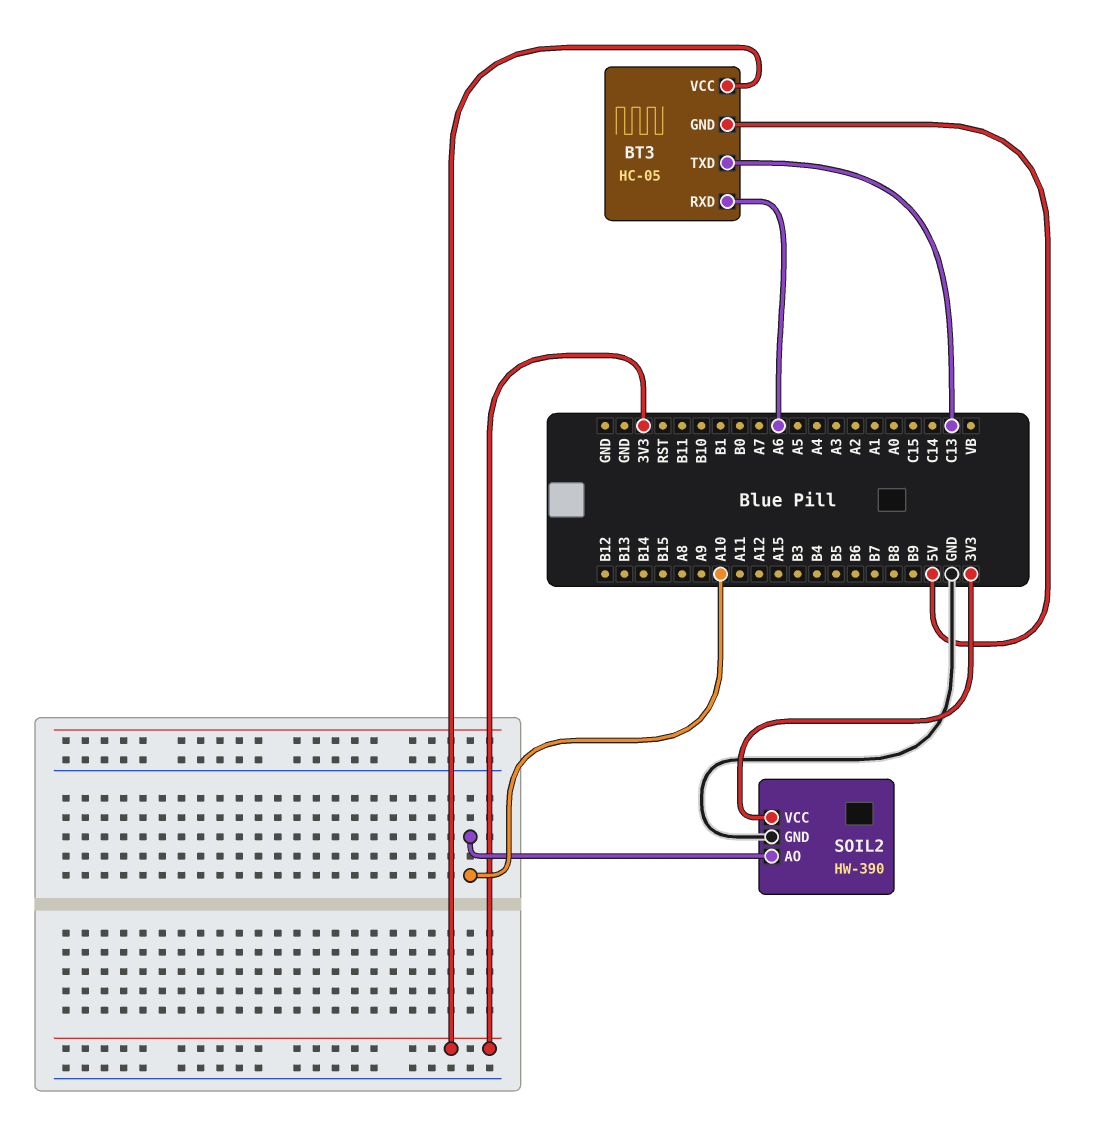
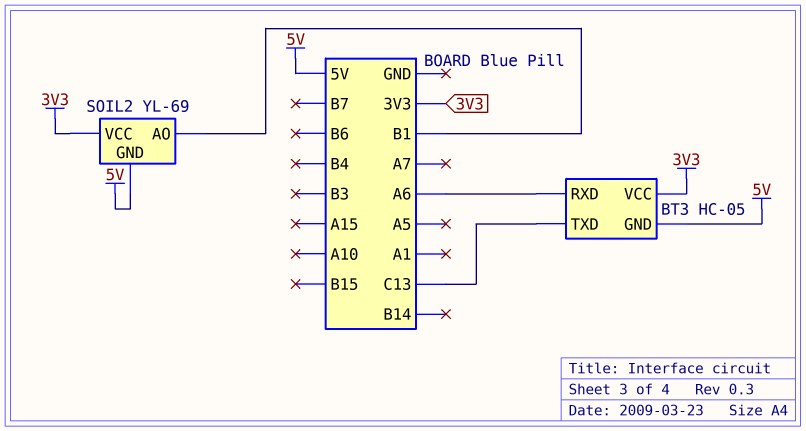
SOIL2: HW-390 -> YL-69
SOIL2 pin AO: A10 -> B1
SOIL2 pin GND: GND -> 5V

